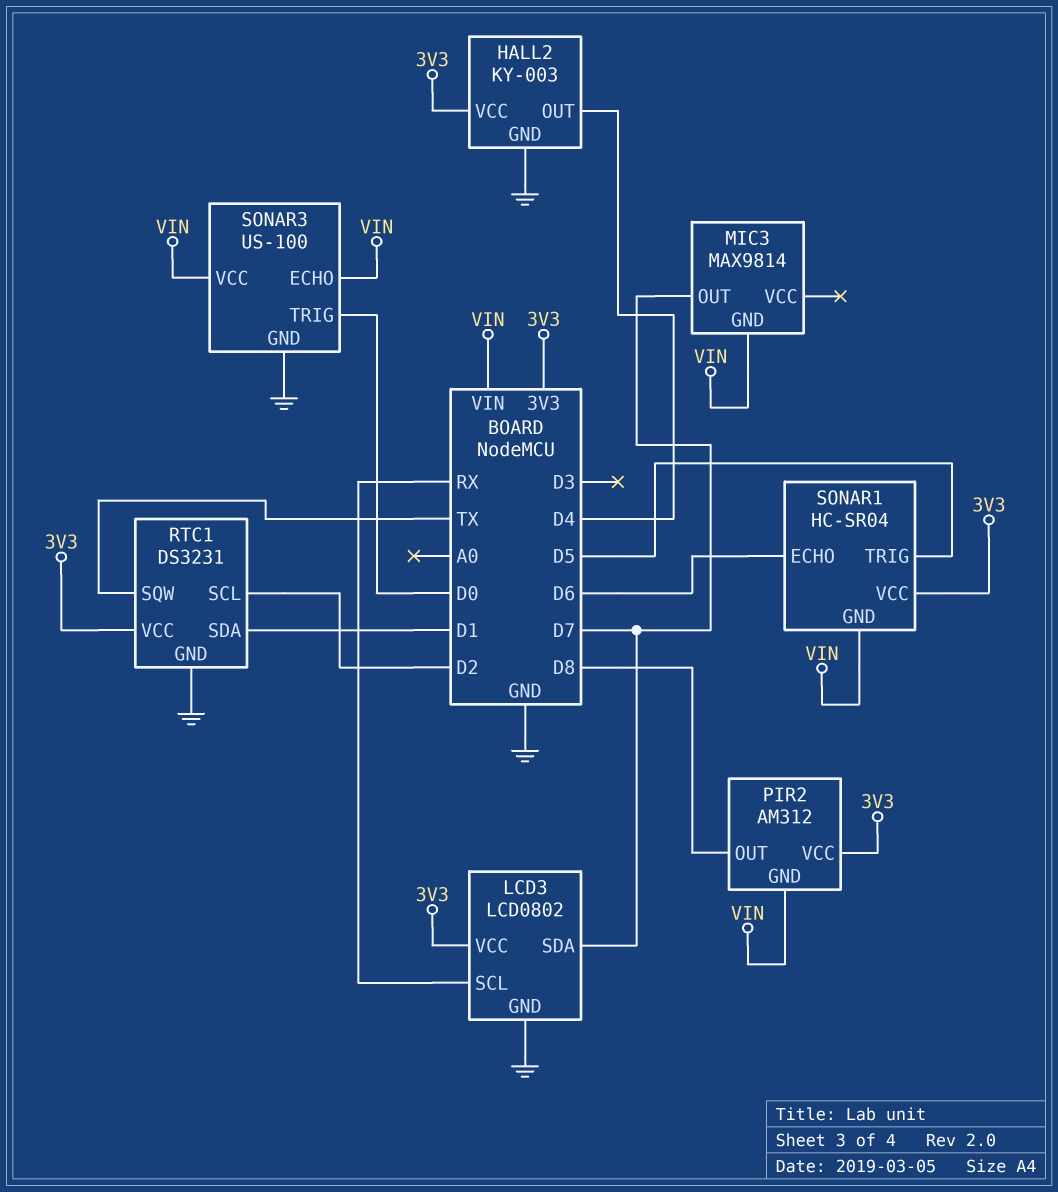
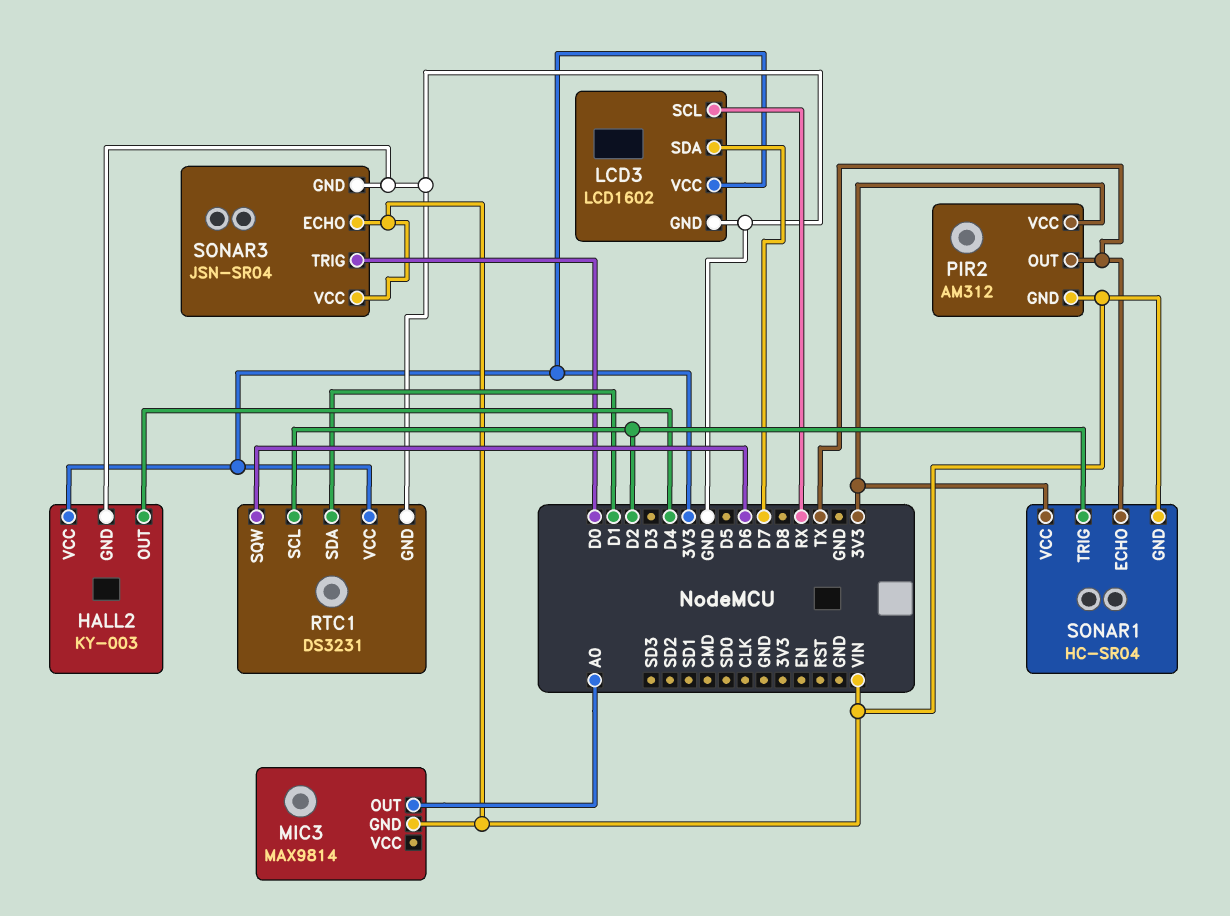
LCD3: LCD0802 -> LCD1602
MIC3 pin OUT: D7 -> A0
PIR2 pin OUT: D8 -> TX
RTC1 pin SQW: TX -> D6
SONAR1 pin ECHO: D6 -> TX
SONAR1 pin TRIG: D5 -> D2
SONAR3: US-100 -> JSN-SR04

